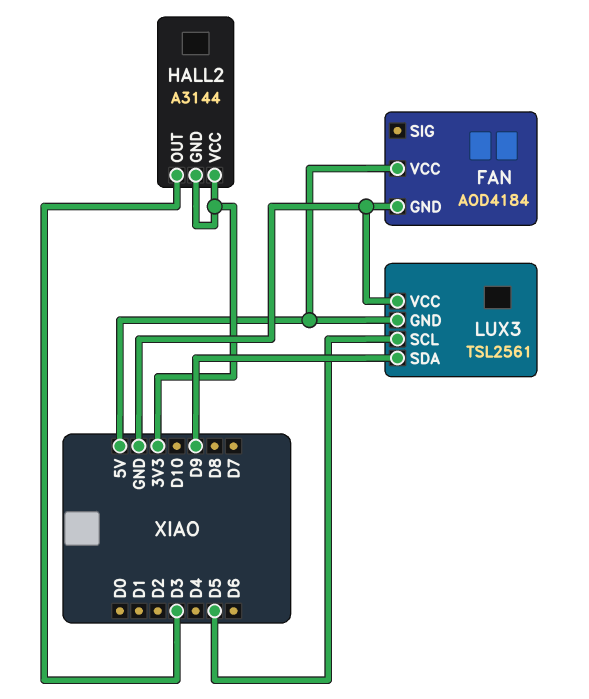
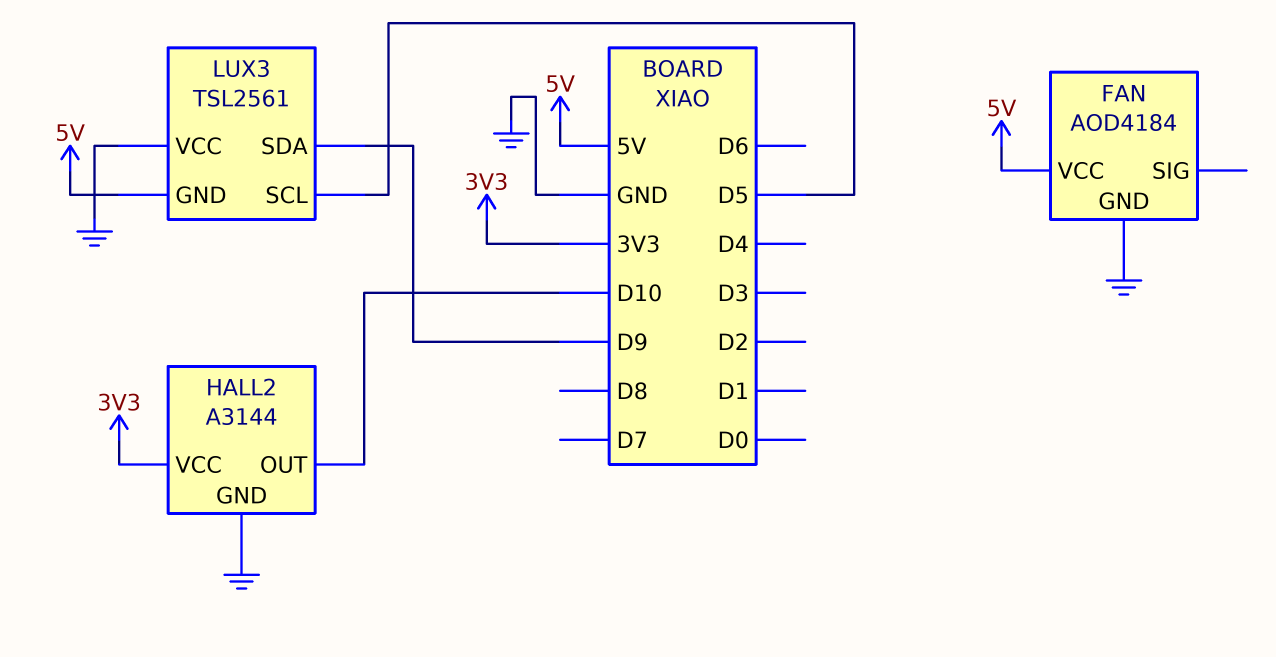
HALL2 pin GND: 3V3 -> GND
HALL2 pin OUT: D3 -> D10

